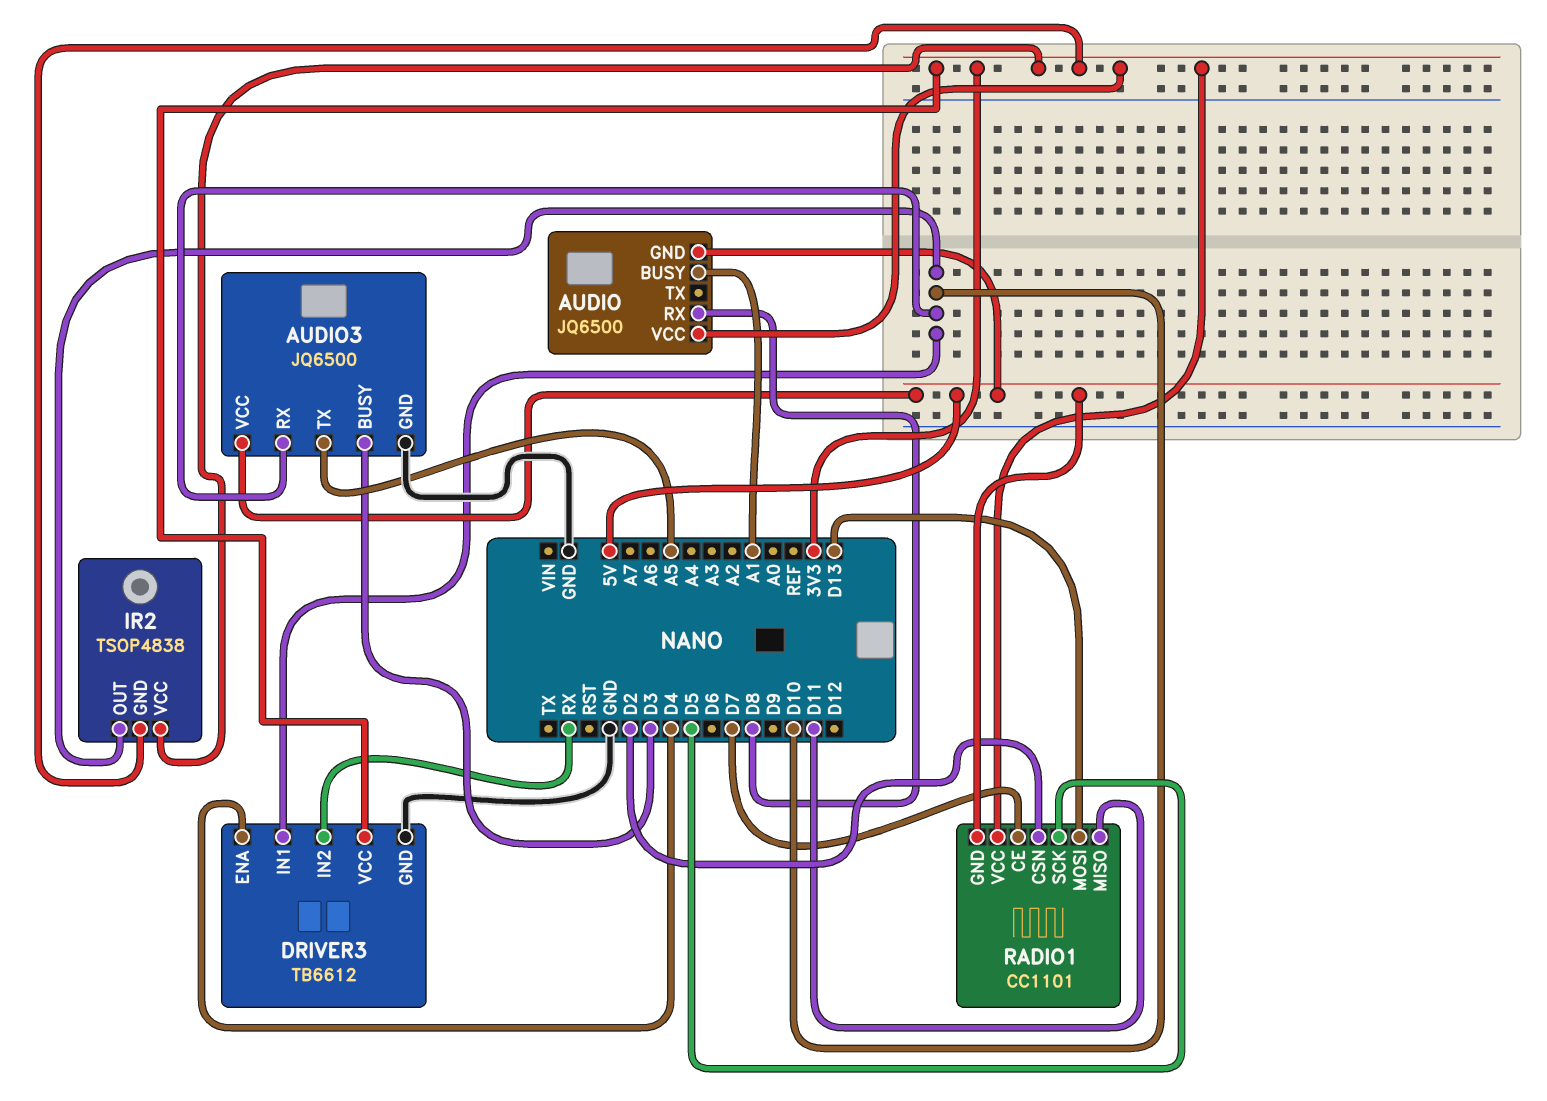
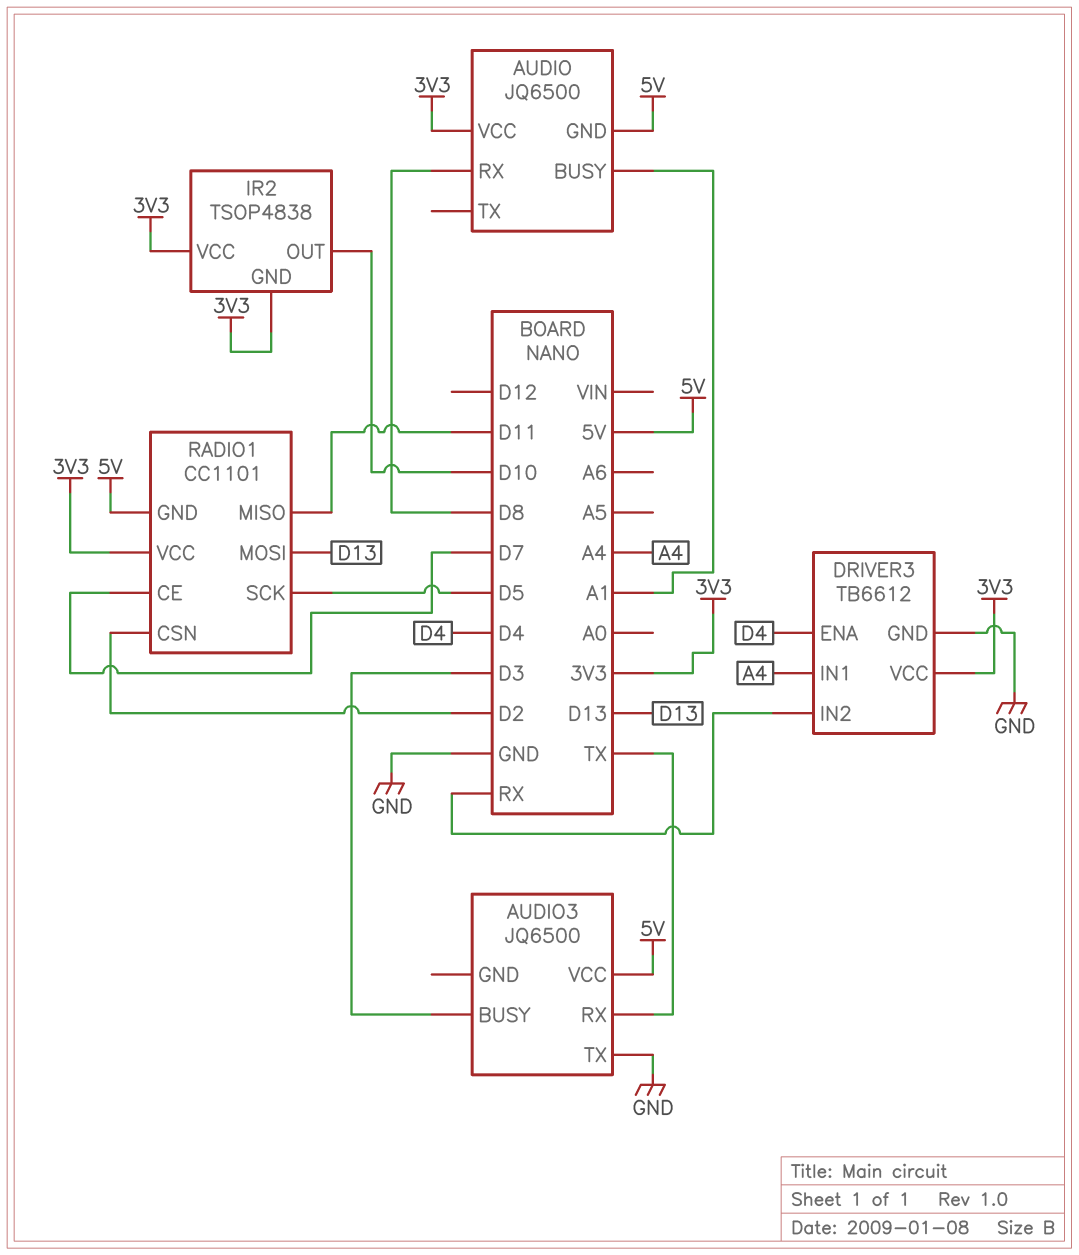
AUDIO3 pin GND: GND -> none
AUDIO3 pin RX: D10 -> TX
AUDIO3 pin TX: A5 -> GND
DRIVER3 pin IN1: D10 -> A4

